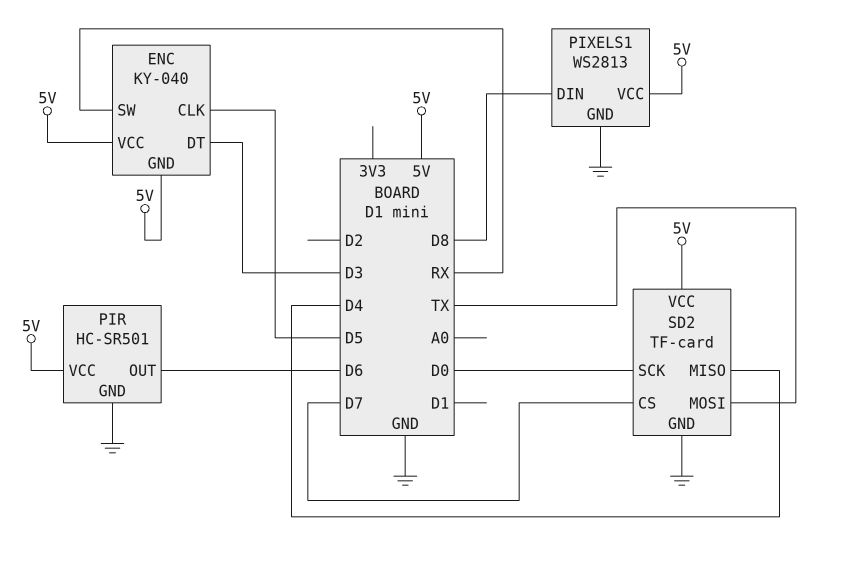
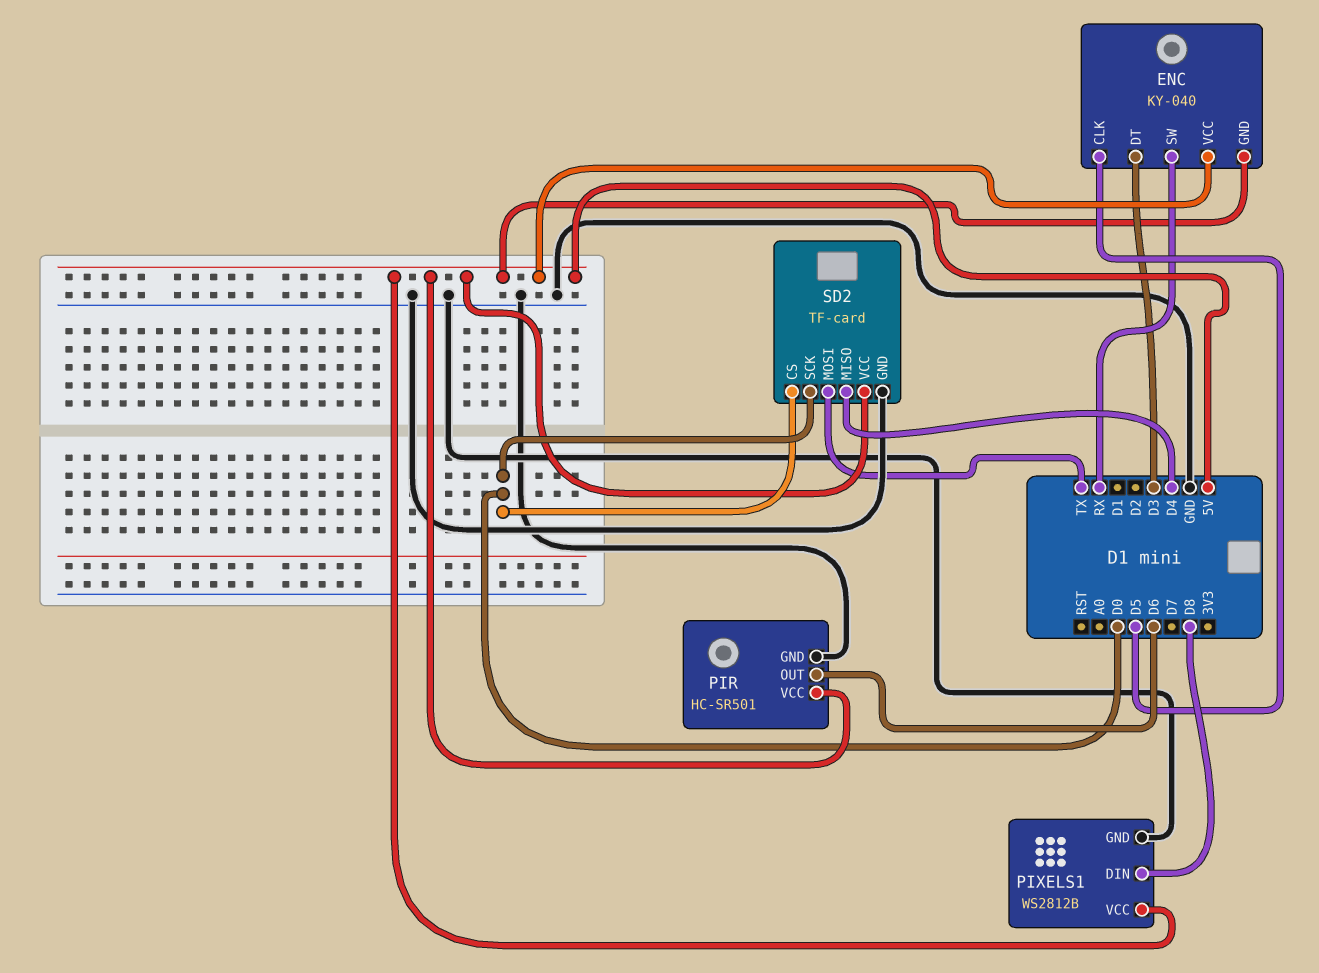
PIXELS1: WS2813 -> WS2812B
SD2 pin CS: D7 -> D0

